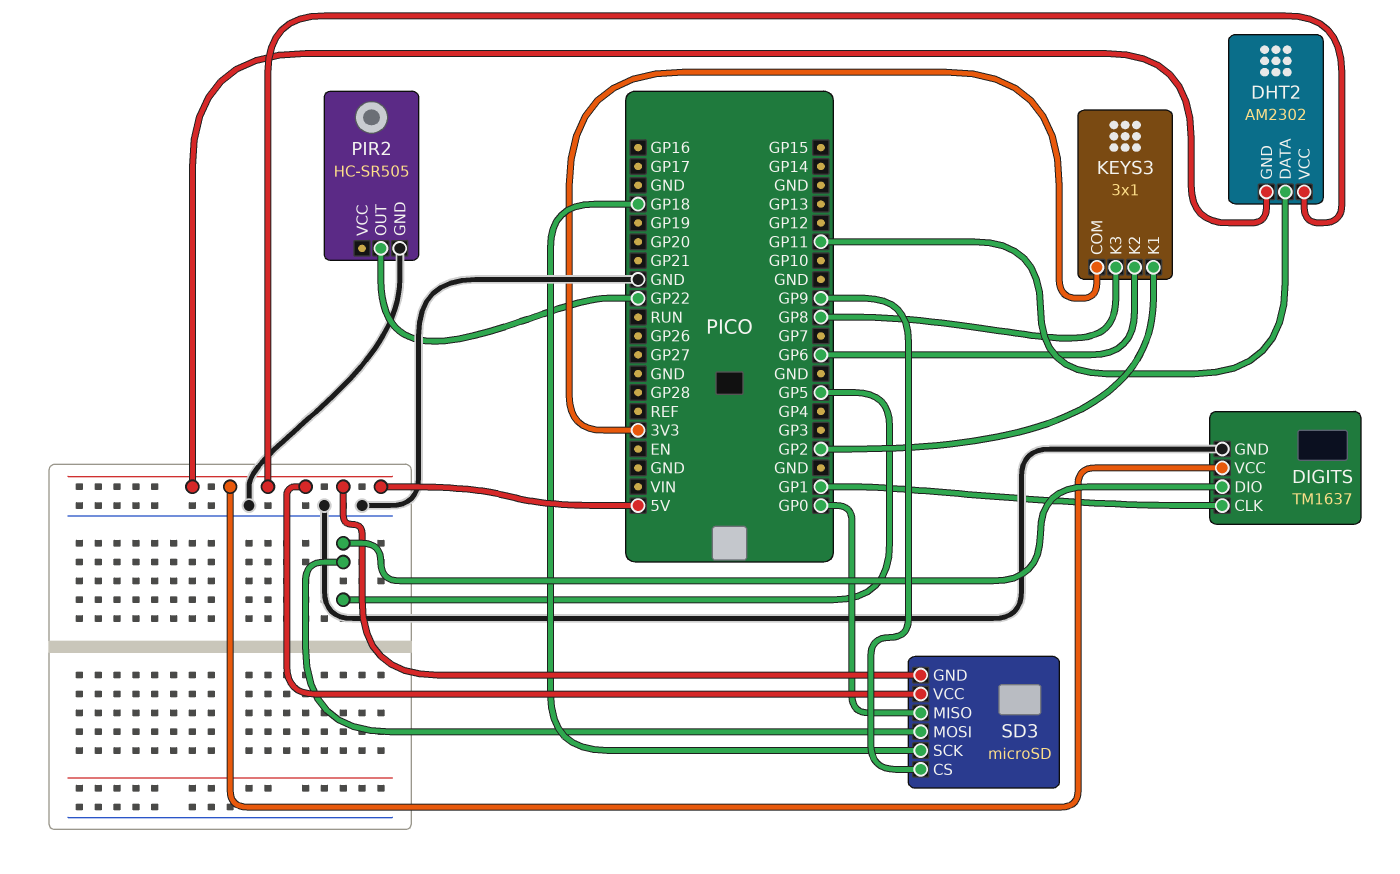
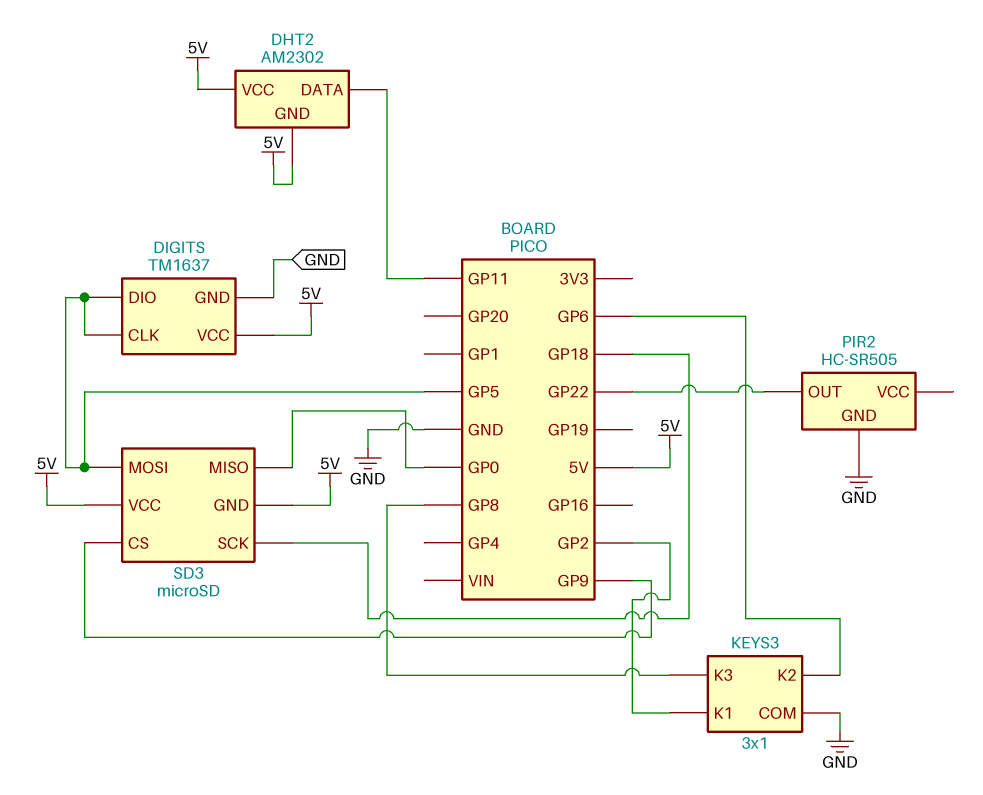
DIGITS pin CLK: GP1 -> GP5
KEYS3 pin COM: 3V3 -> GND

